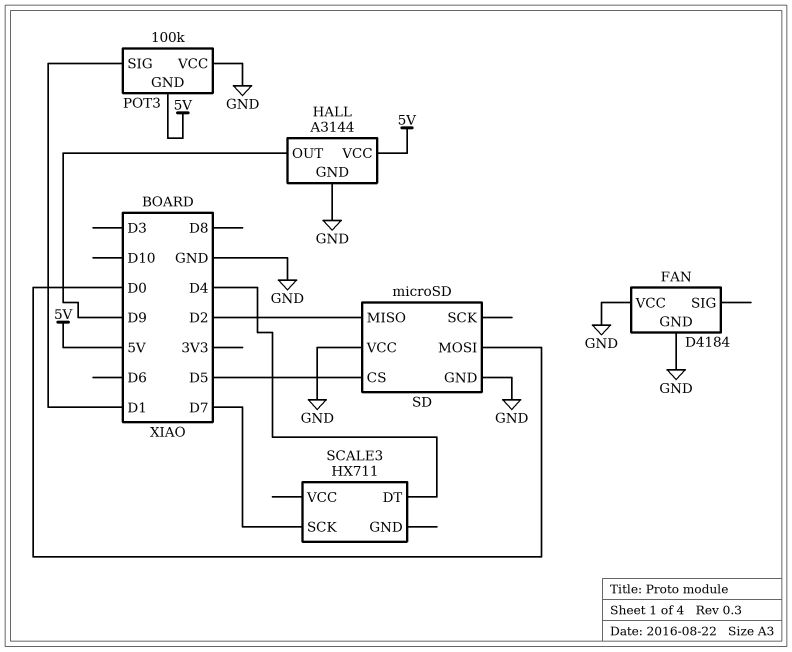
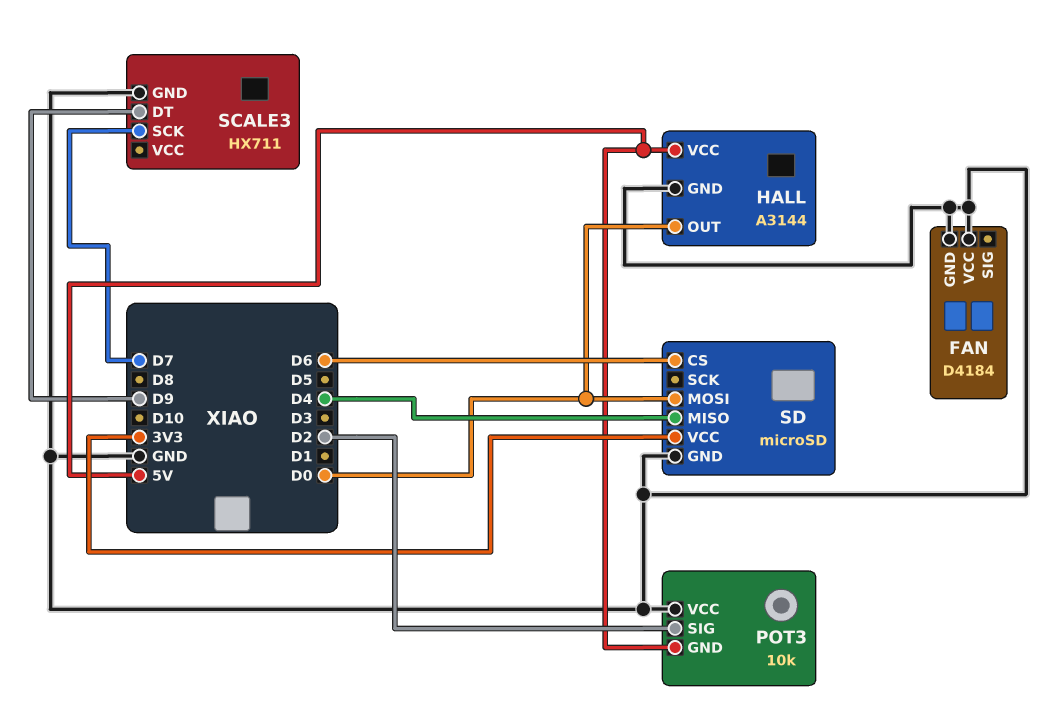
HALL pin OUT: D9 -> D0
POT3: 100k -> 10k
POT3 pin SIG: D1 -> D2
SCALE3 pin DT: D4 -> D9
SCALE3 pin GND: none -> GND
SD pin CS: D5 -> D6
SD pin MISO: D2 -> D4
SD pin VCC: GND -> 3V3

